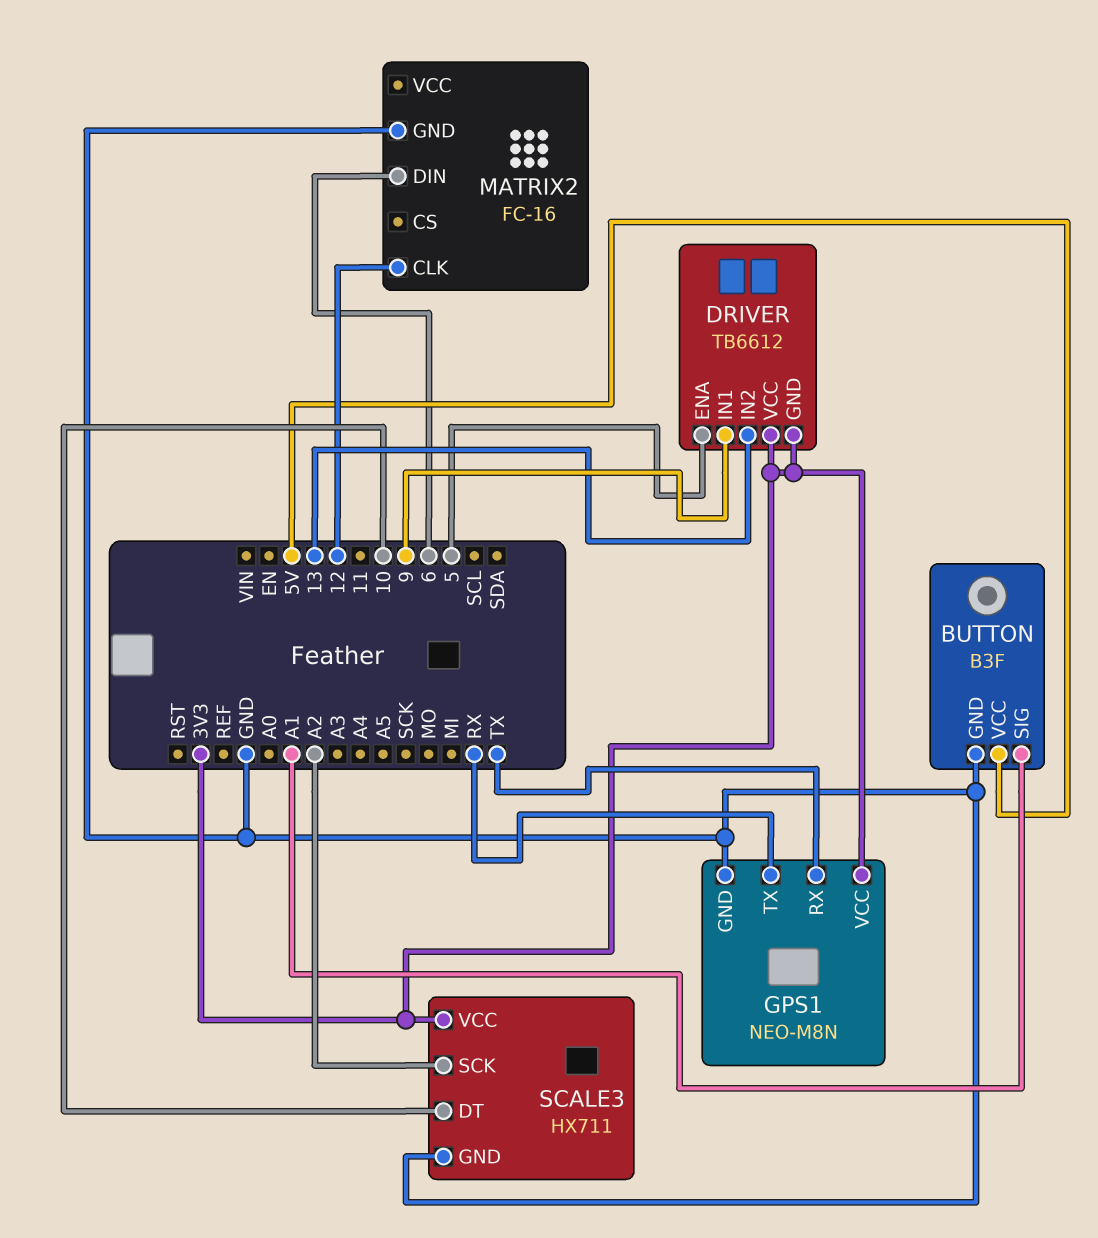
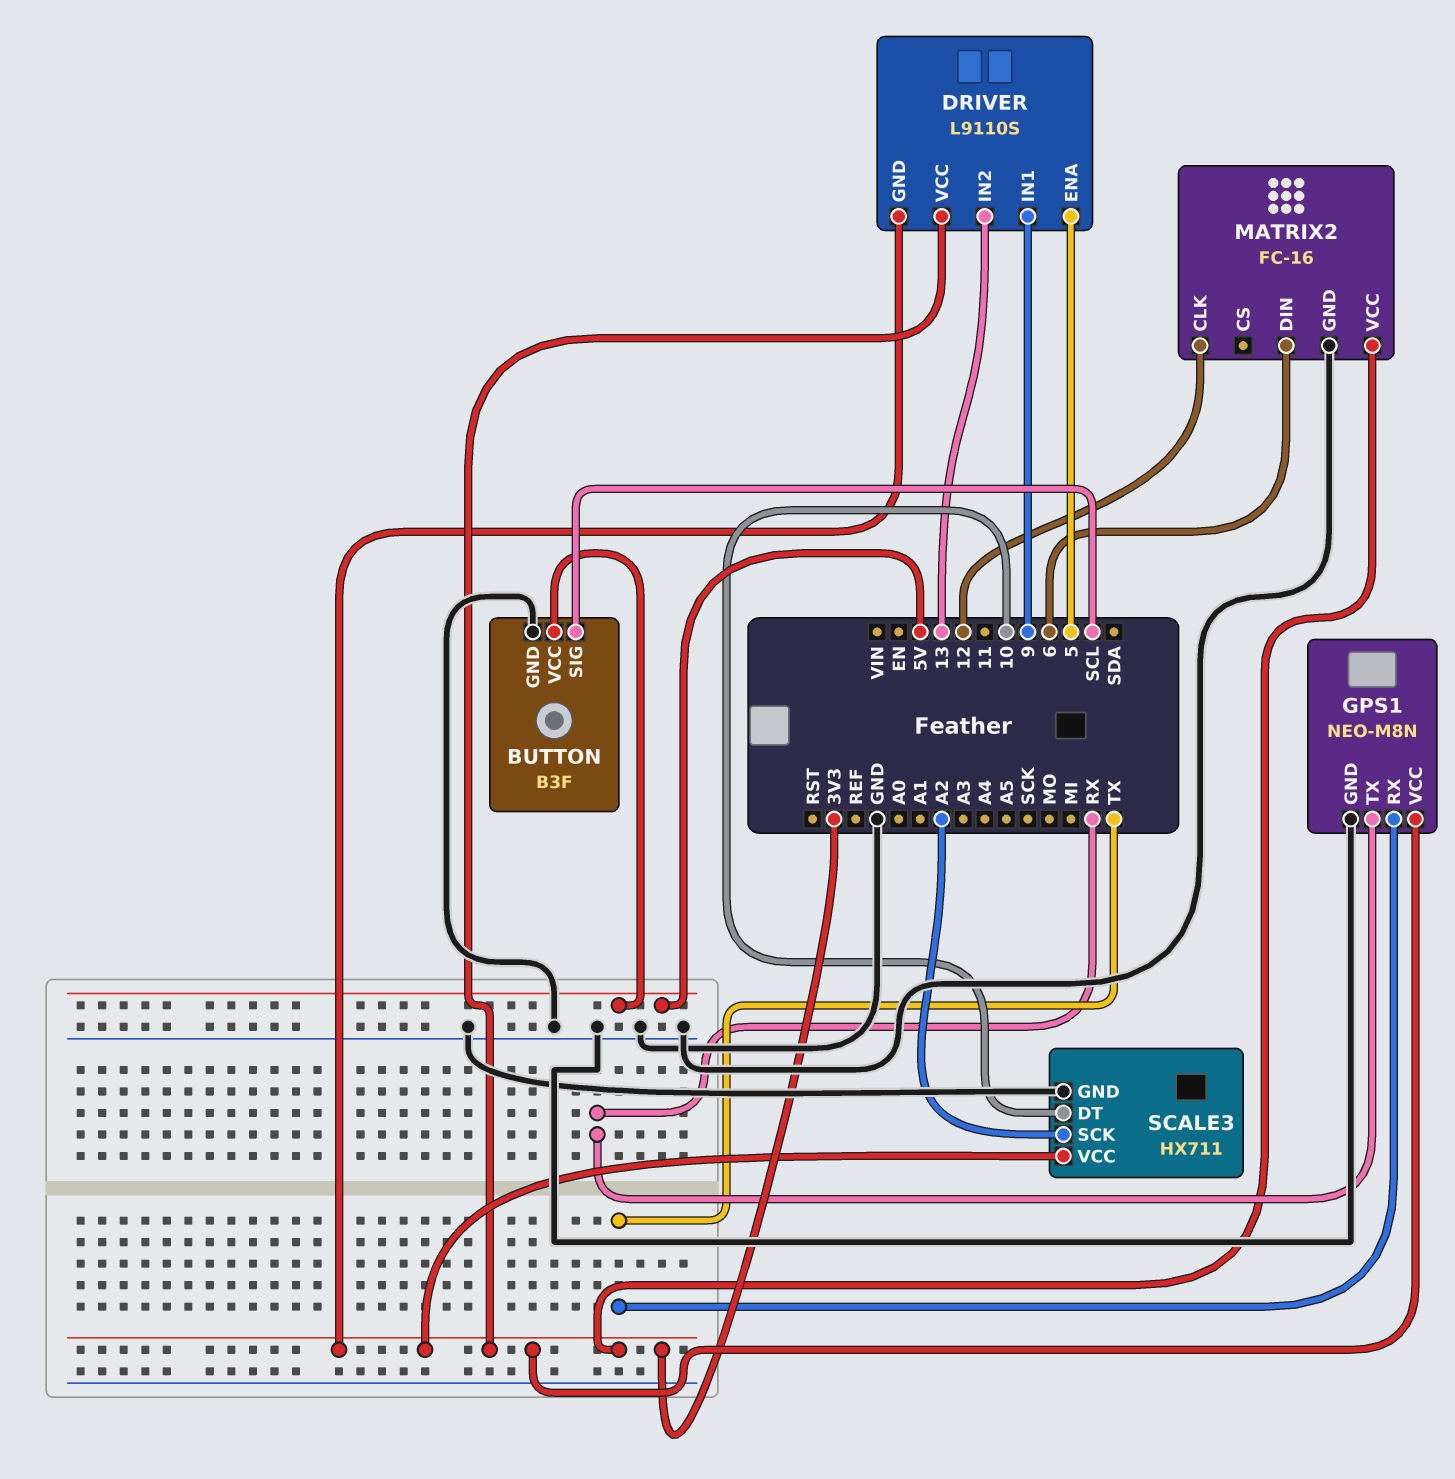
BUTTON pin SIG: A1 -> SCL
DRIVER: TB6612 -> L9110S
MATRIX2 pin VCC: none -> 3V3

